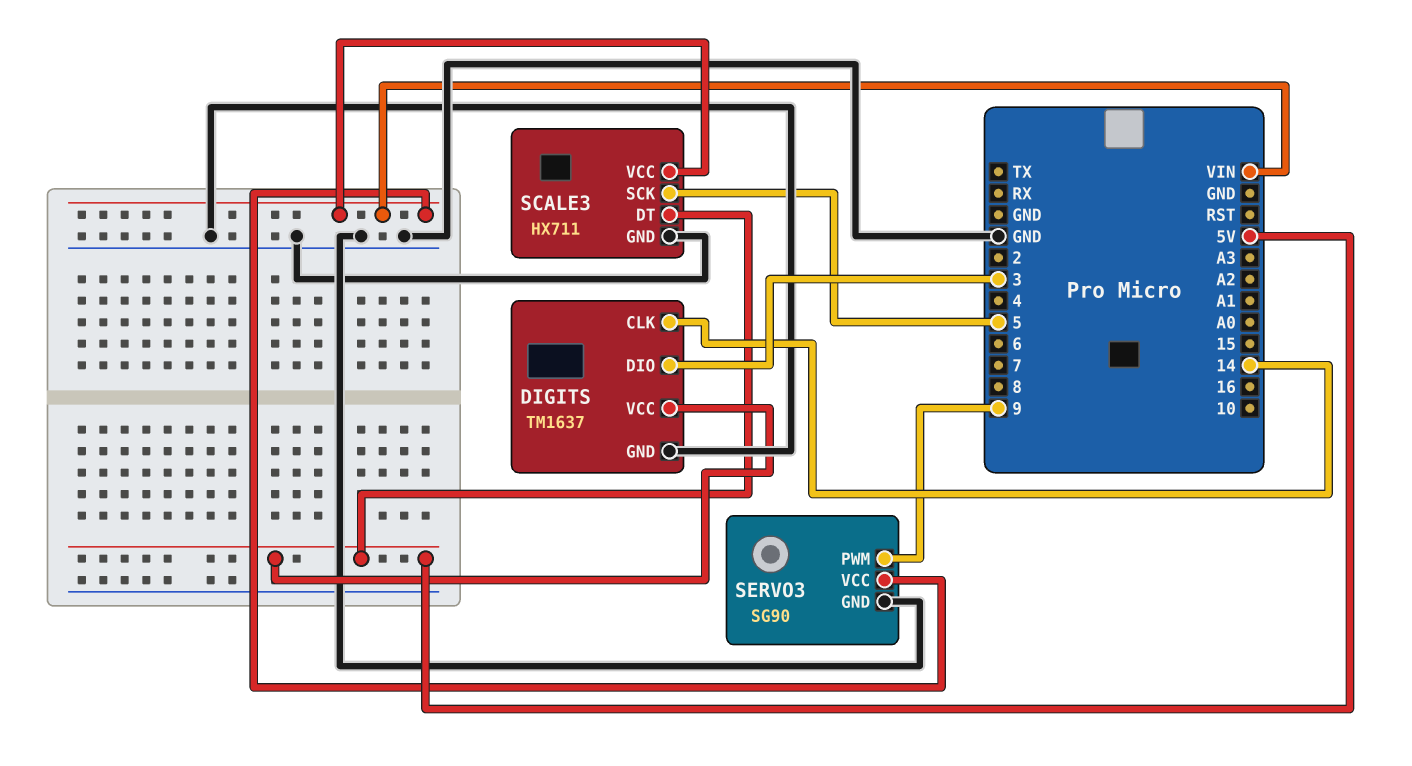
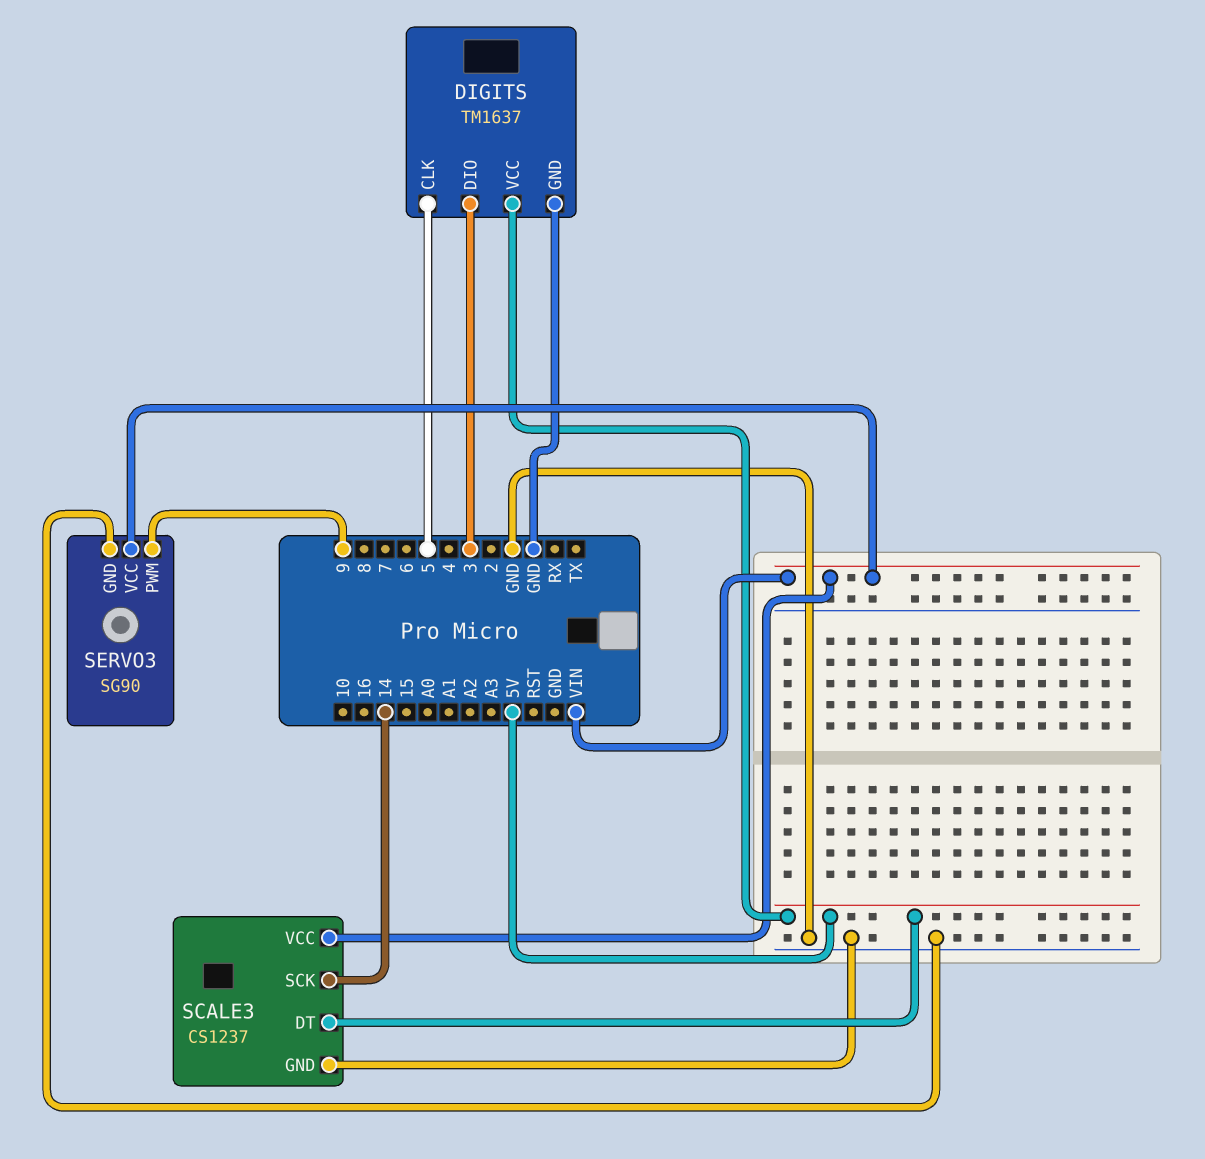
DIGITS pin CLK: 14 -> 5
SCALE3: HX711 -> CS1237
SCALE3 pin SCK: 5 -> 14

